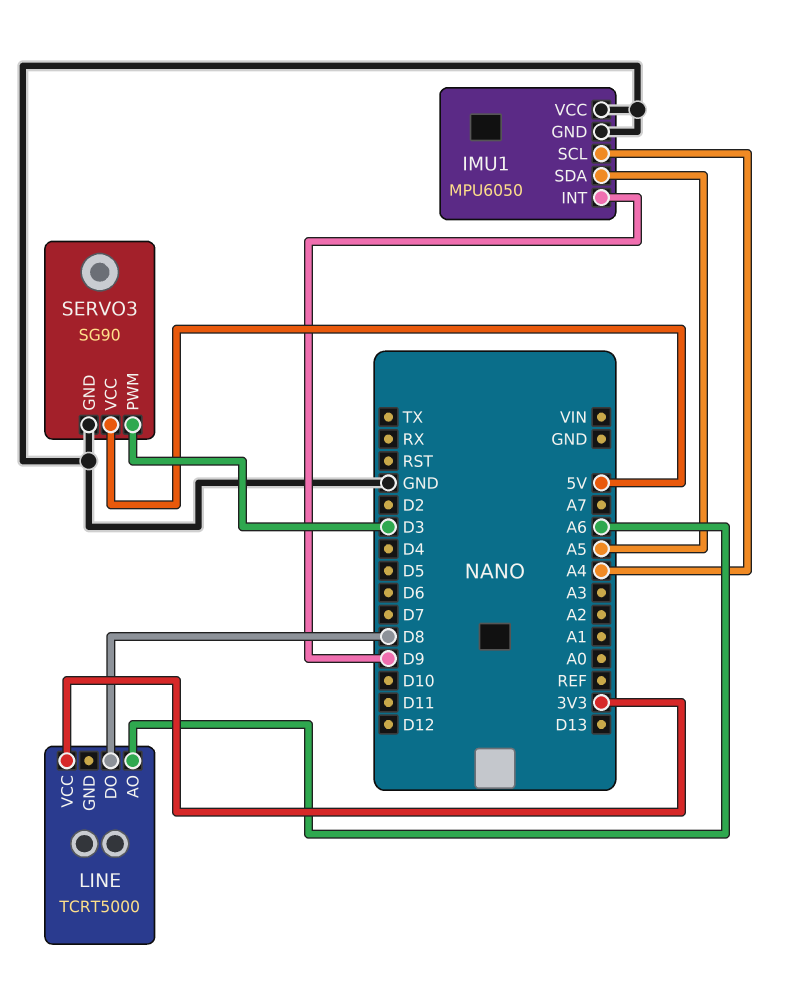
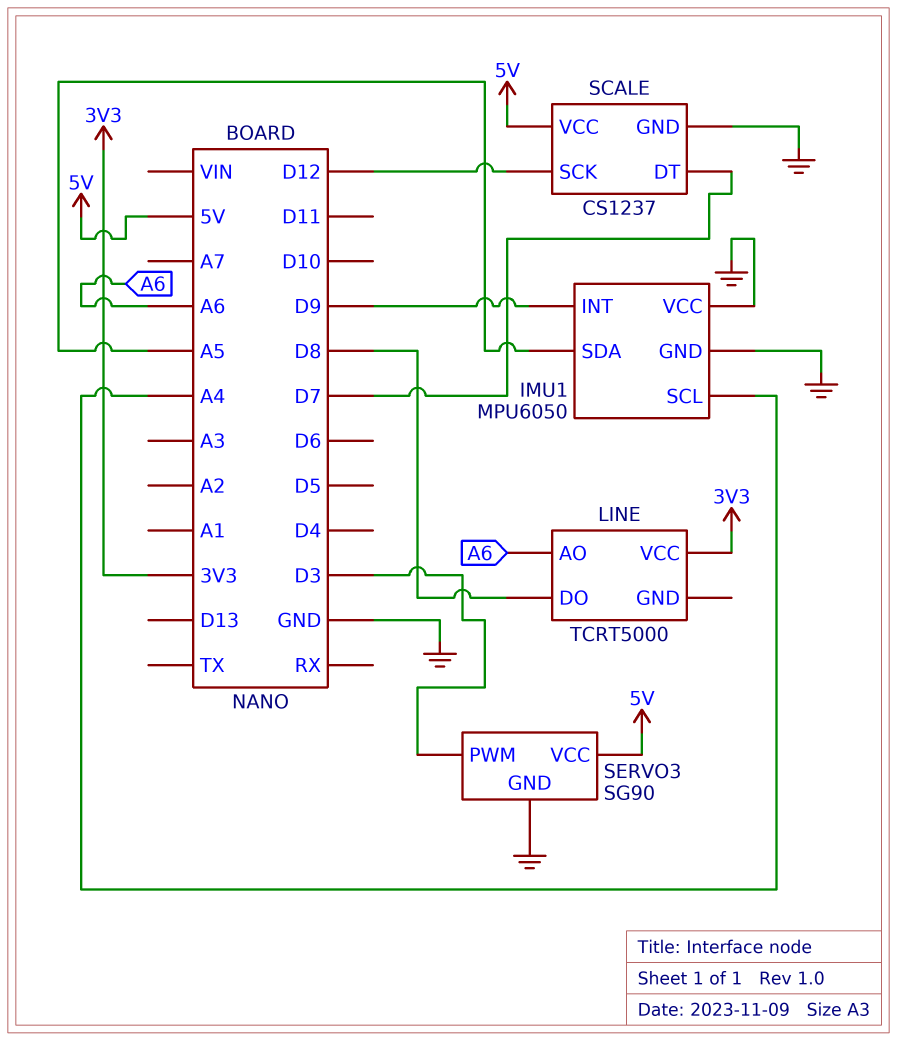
SCALE: none -> CS1237
SCALE pin DT: none -> D7
SCALE pin GND: none -> GND
SCALE pin SCK: none -> D12
SCALE pin VCC: none -> 5V

